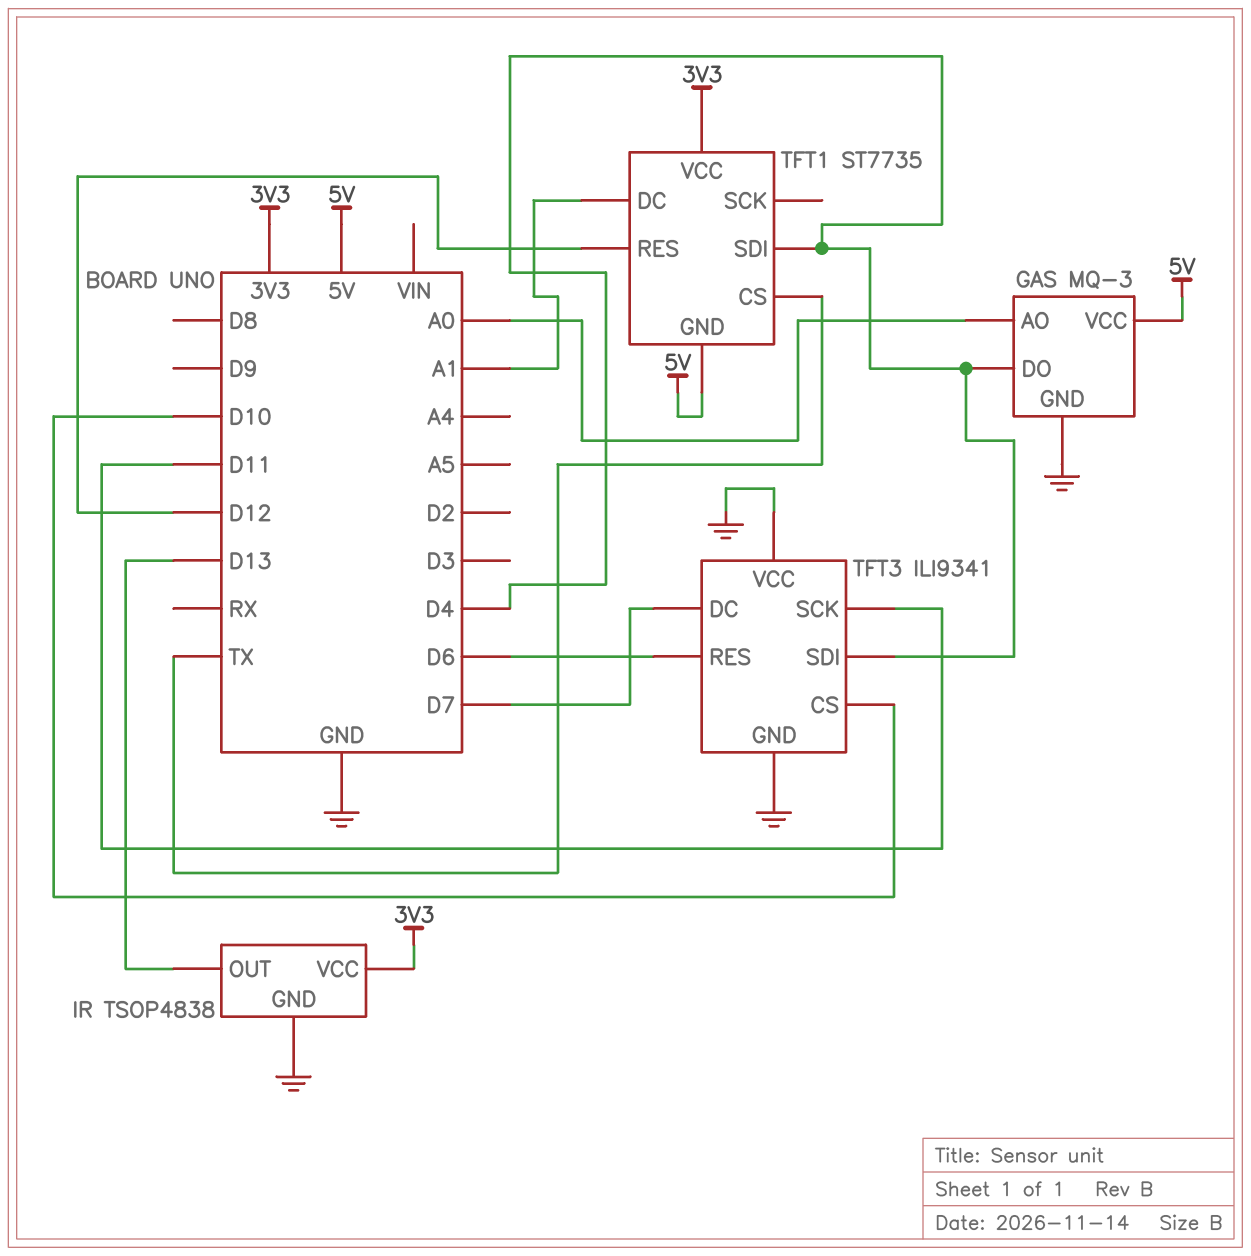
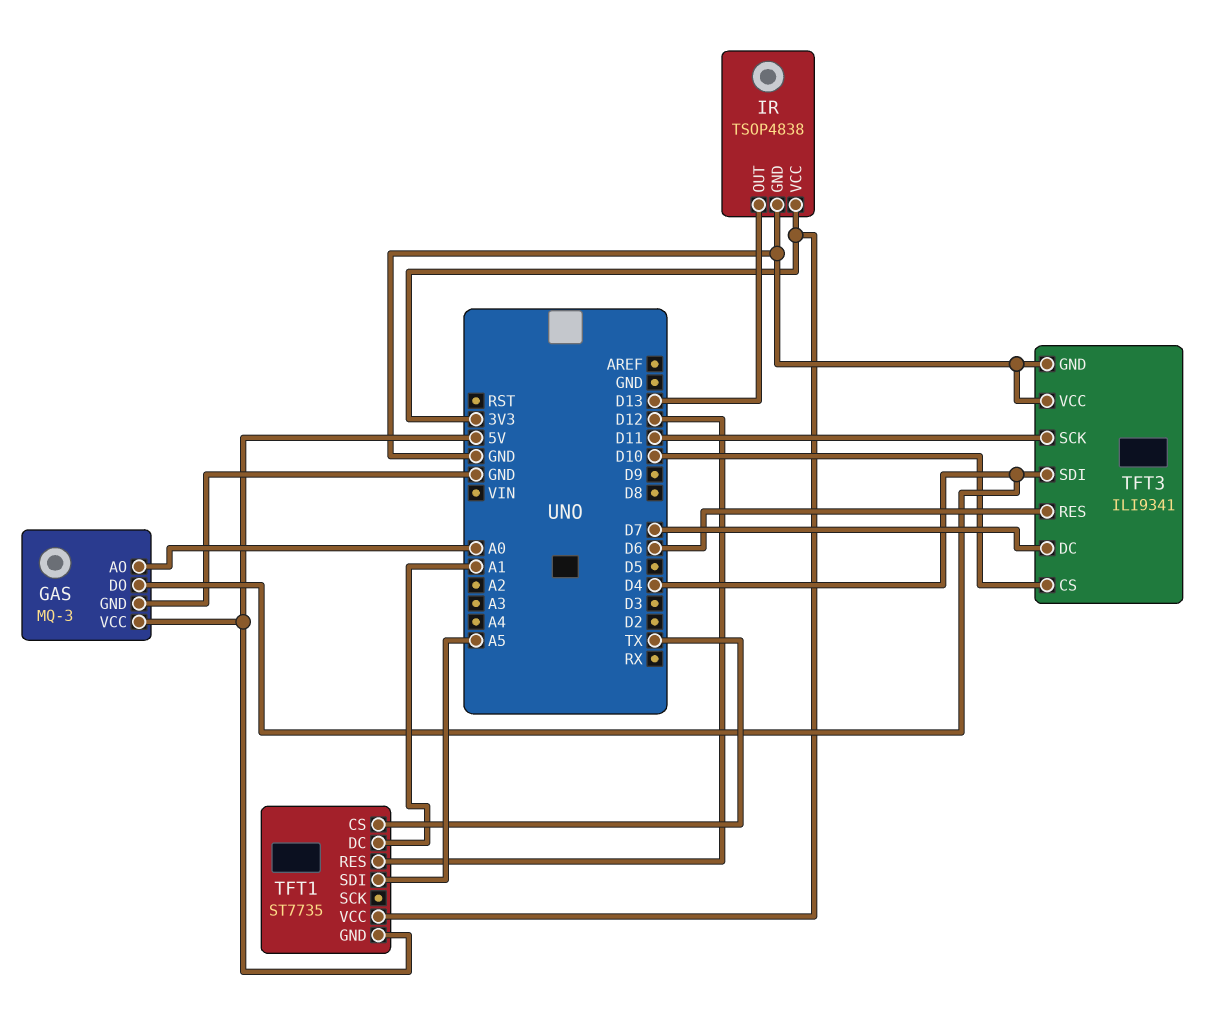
TFT1 pin SDI: D4 -> A5

